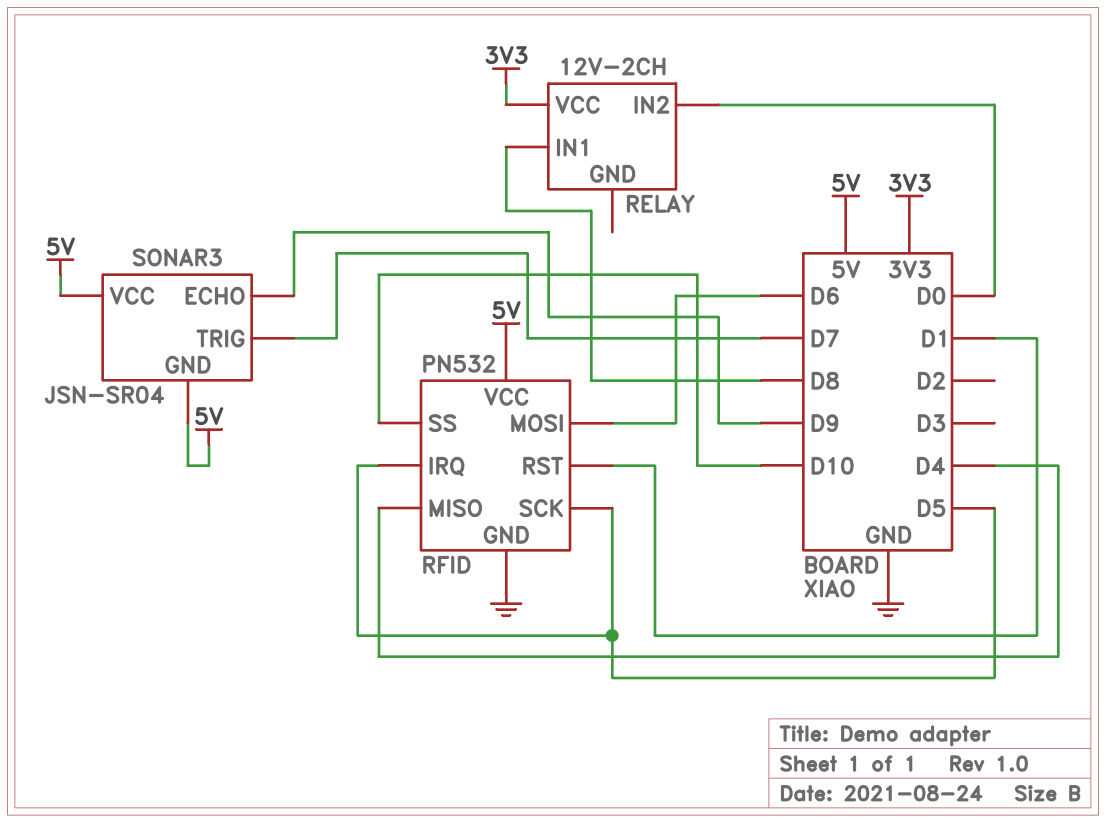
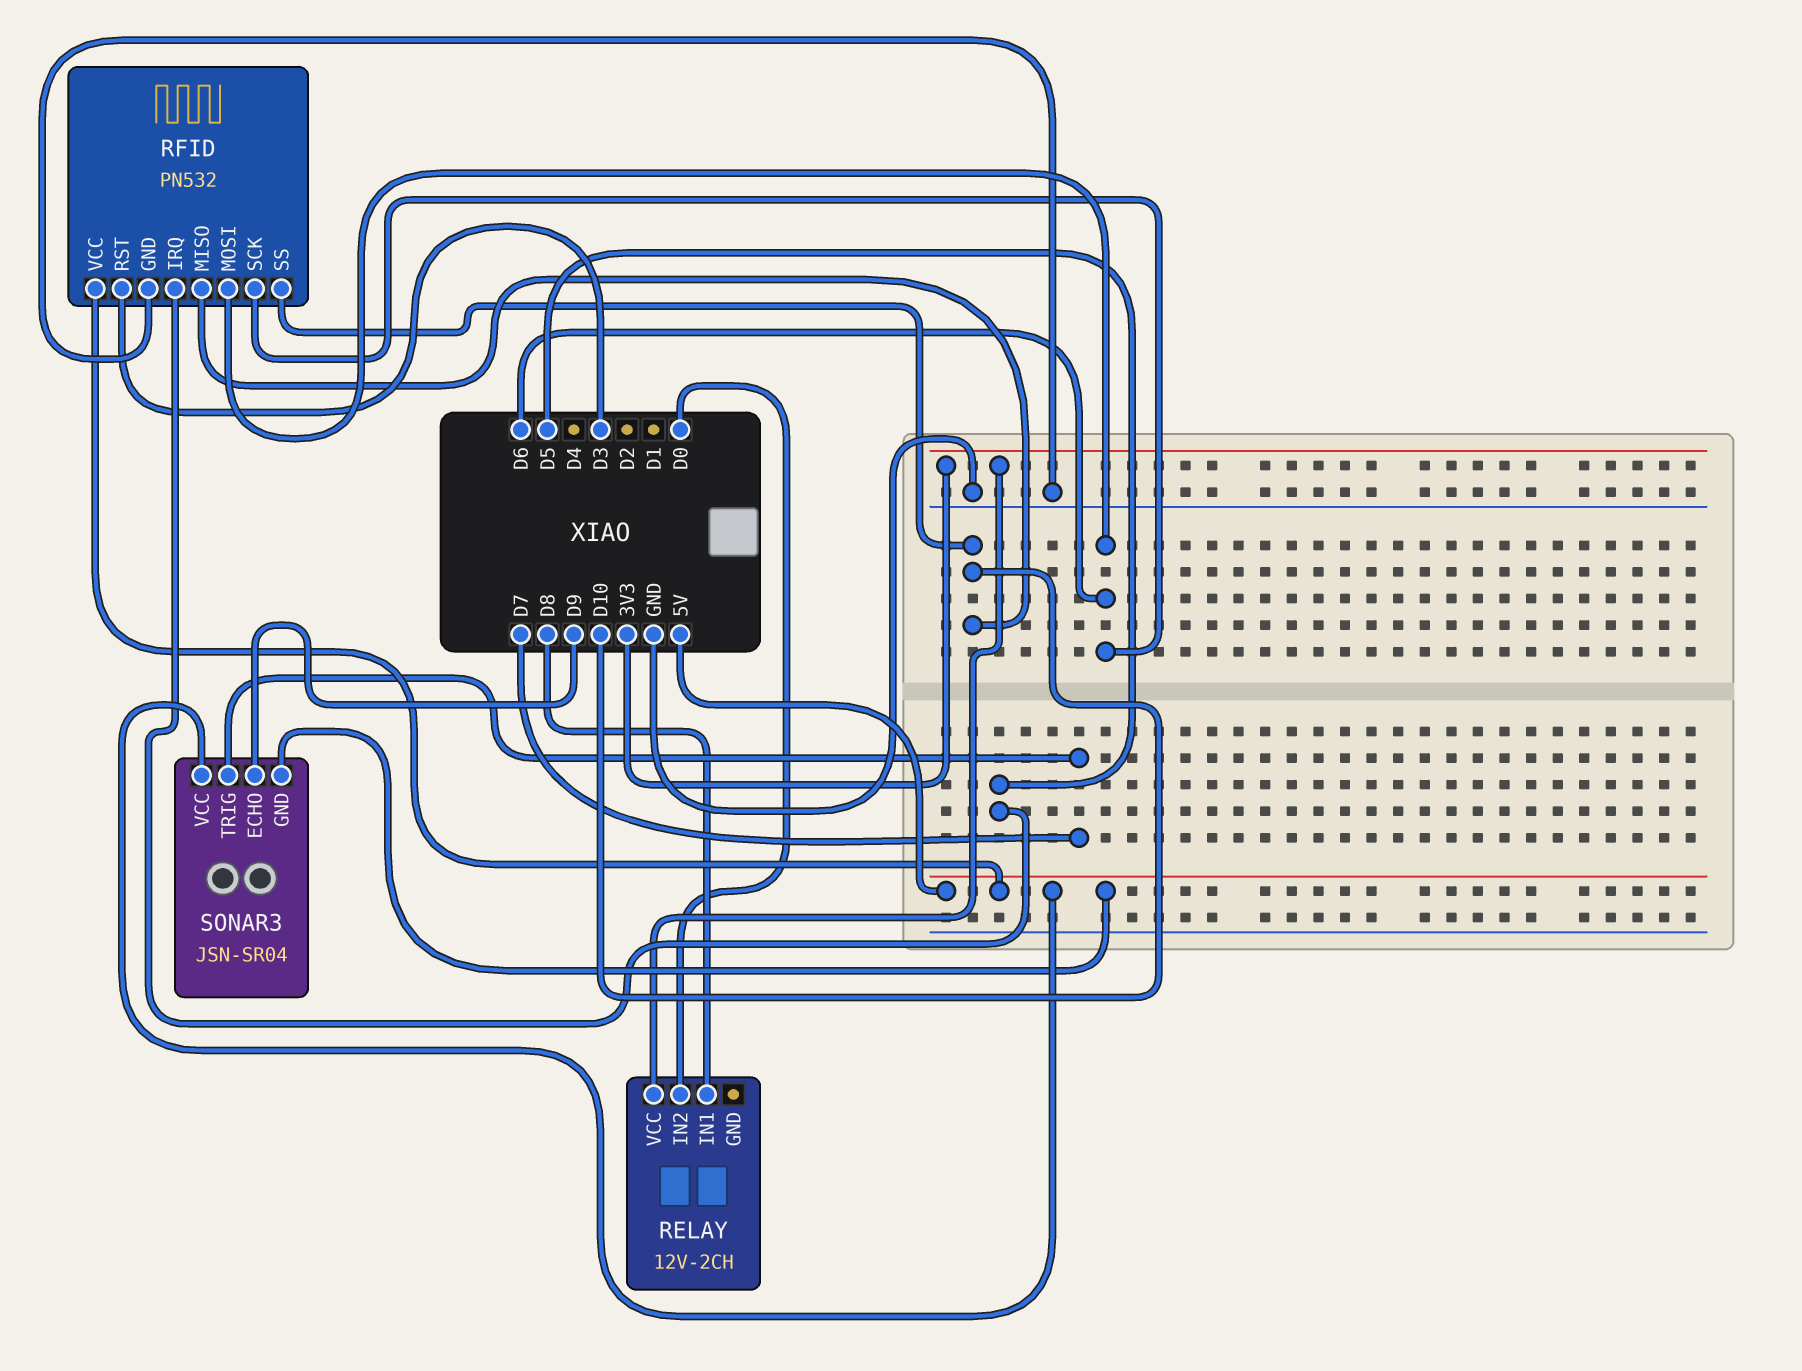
RFID pin MISO: D4 -> D10
RFID pin RST: D1 -> D3
RFID pin SCK: D5 -> D6

